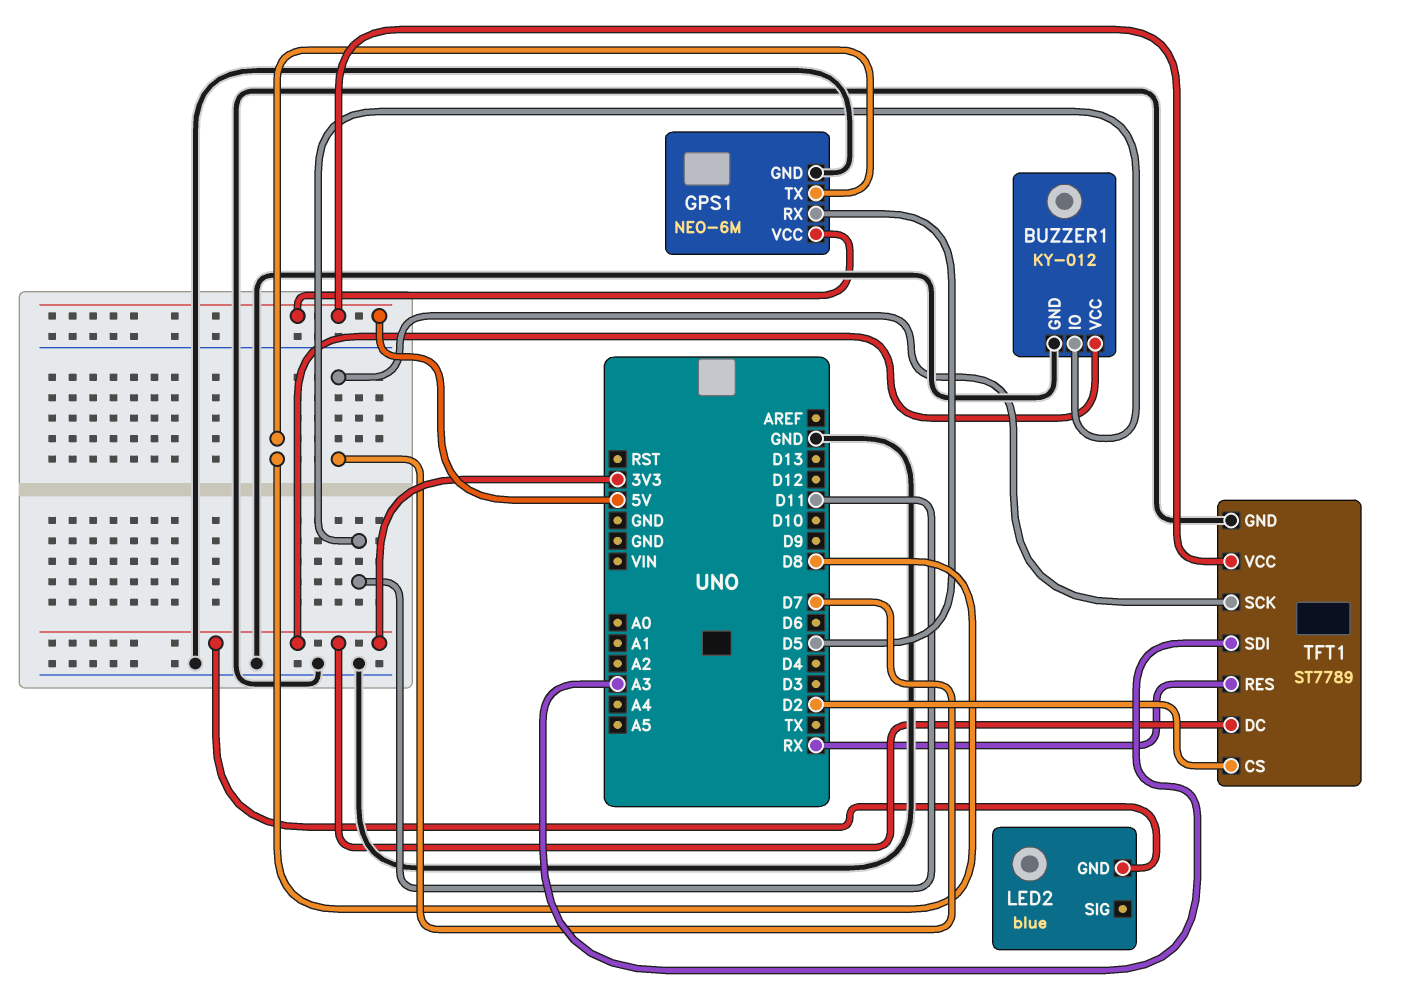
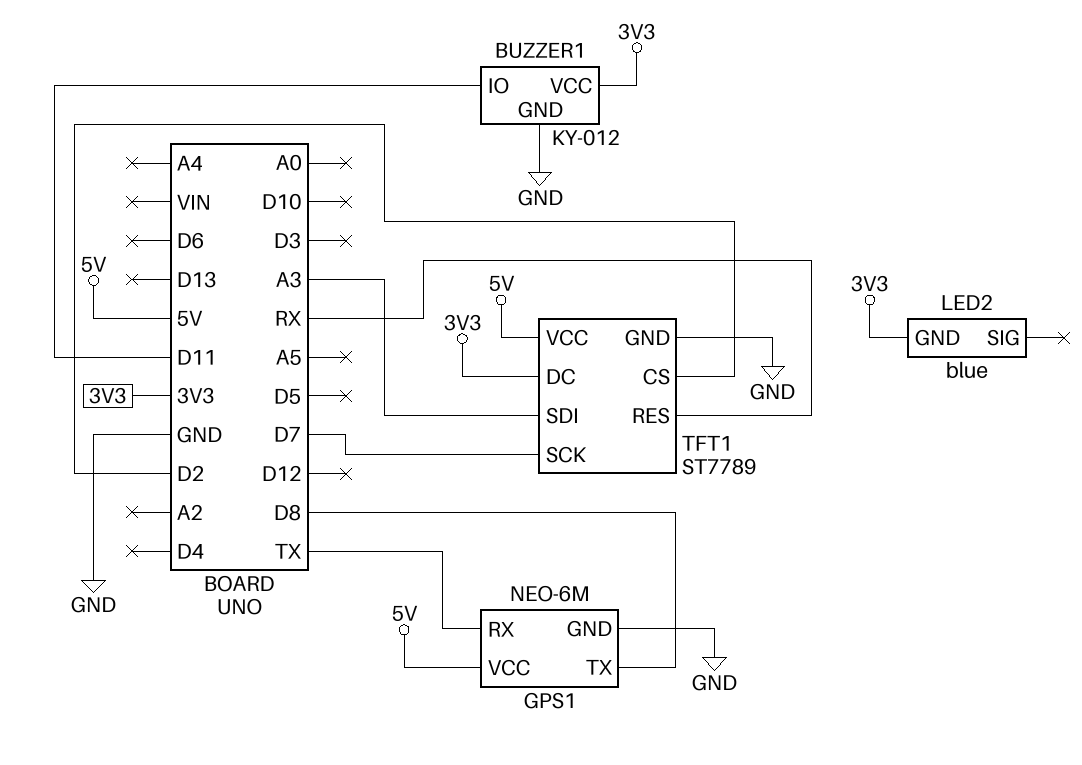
GPS1 pin RX: D5 -> TX

